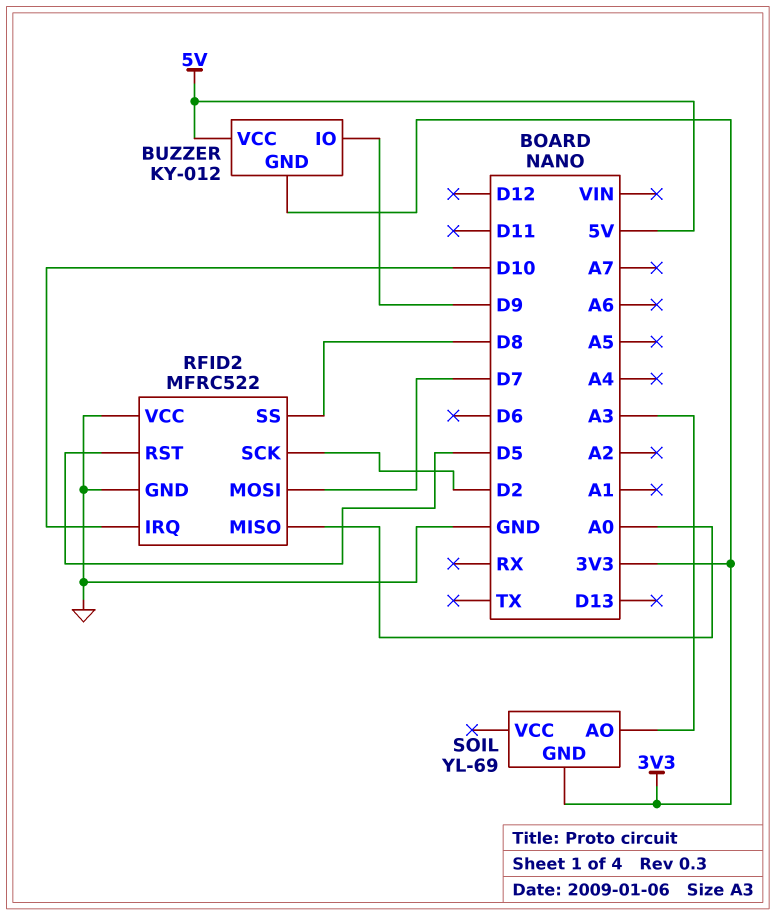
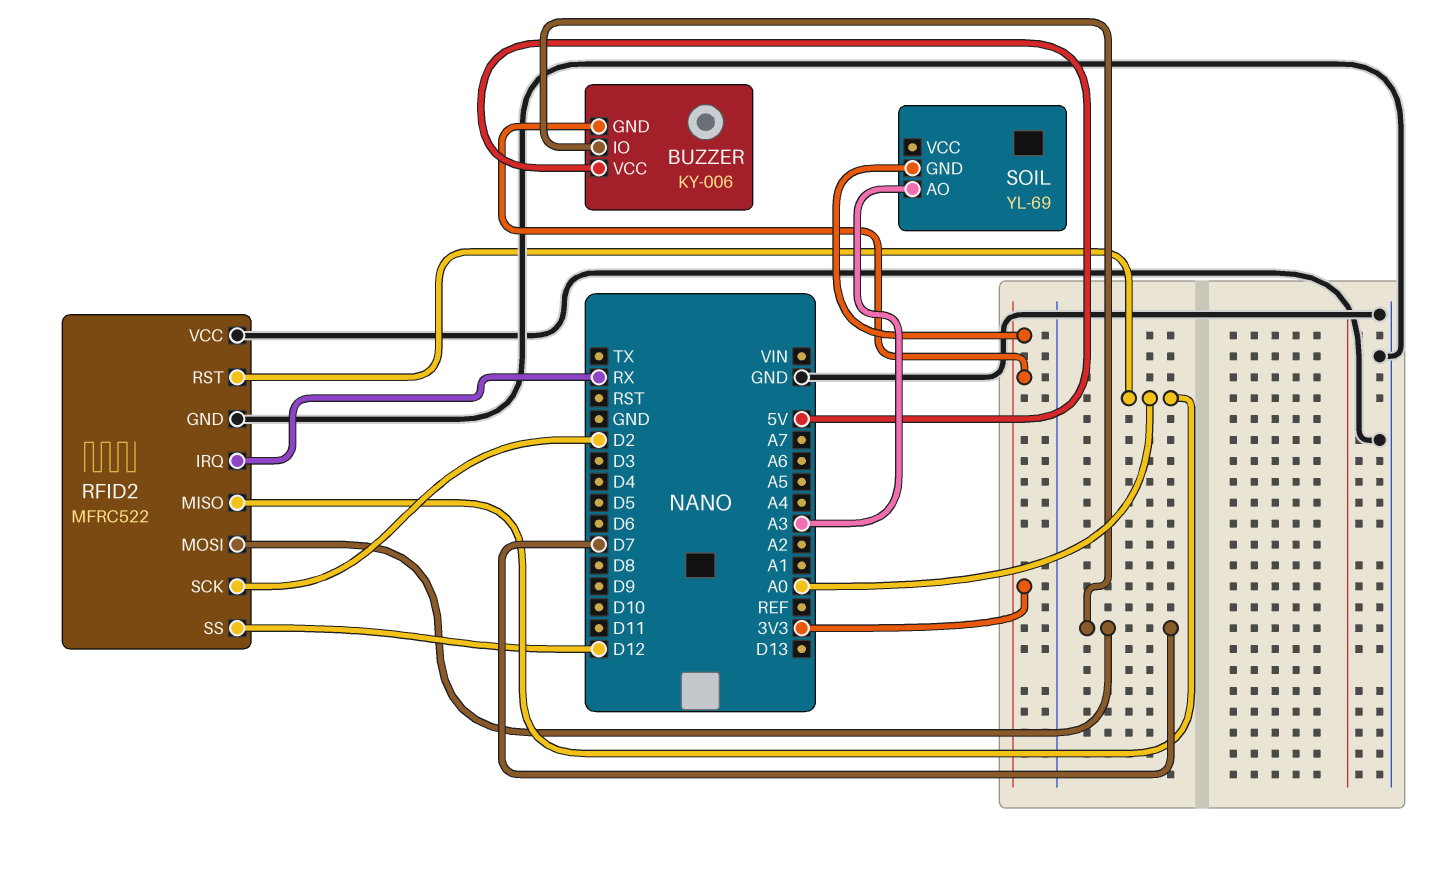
BUZZER: KY-012 -> KY-006
BUZZER pin IO: D9 -> D7
RFID2 pin IRQ: D10 -> RX
RFID2 pin RST: D5 -> A0
RFID2 pin SS: D8 -> D12

